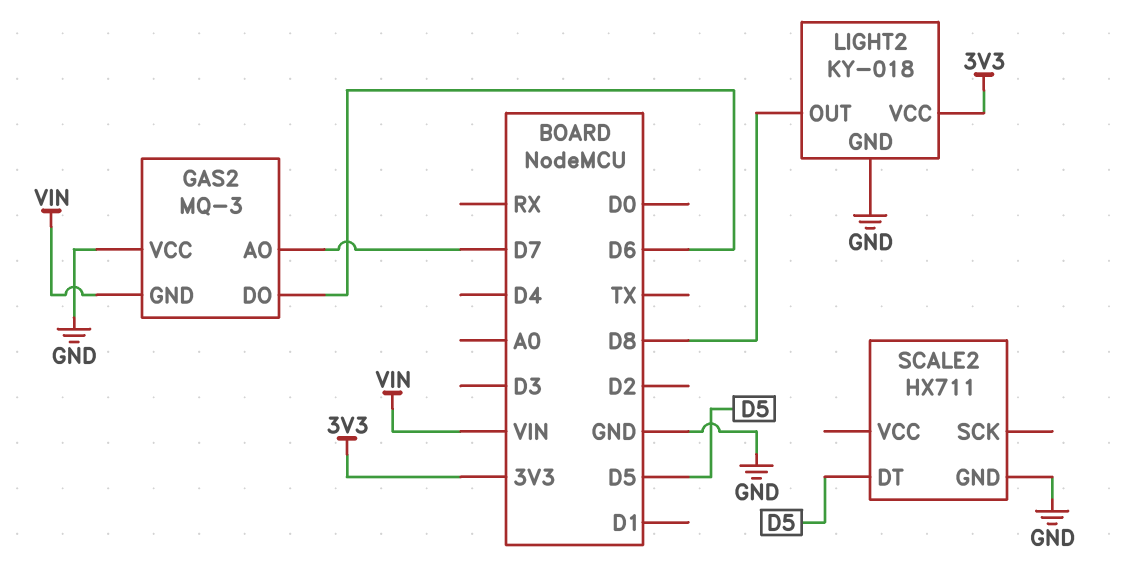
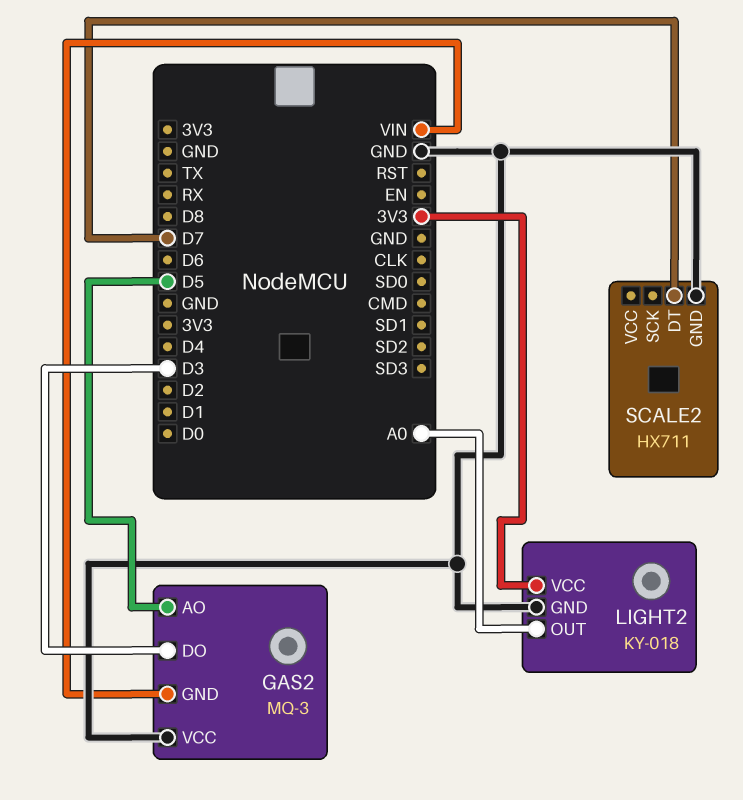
GAS2 pin AO: D7 -> D5
GAS2 pin DO: D6 -> D3
LIGHT2 pin OUT: D8 -> A0
SCALE2 pin DT: D5 -> D7

